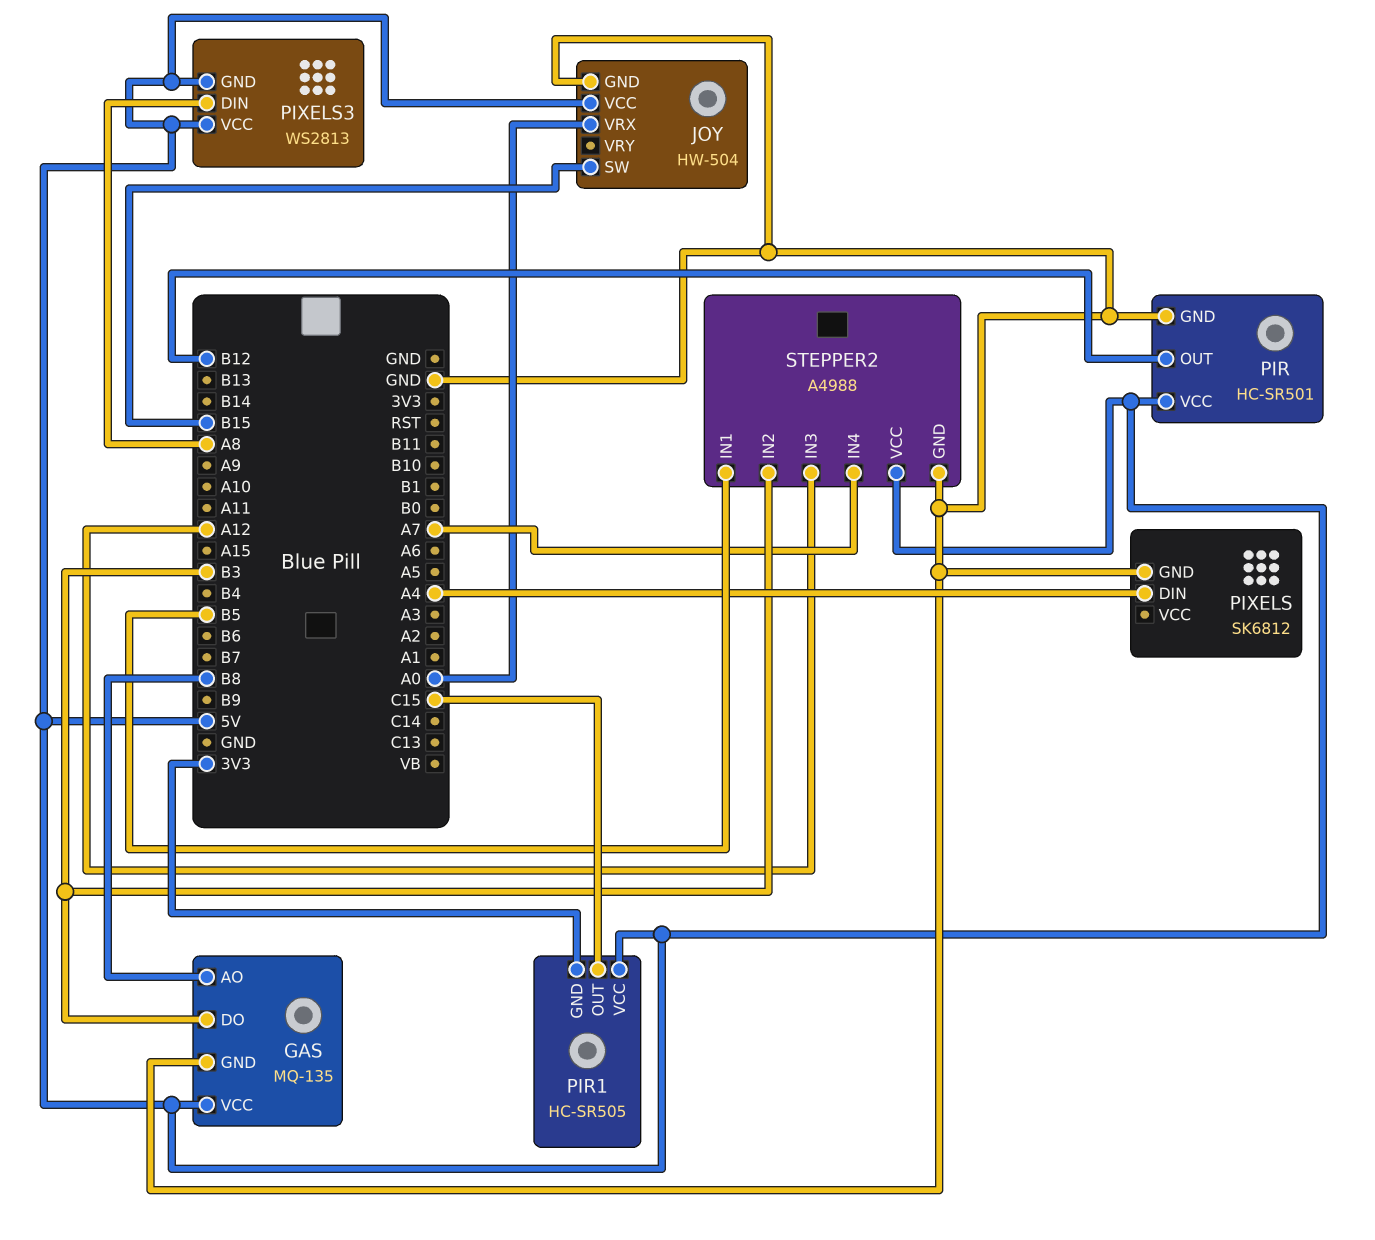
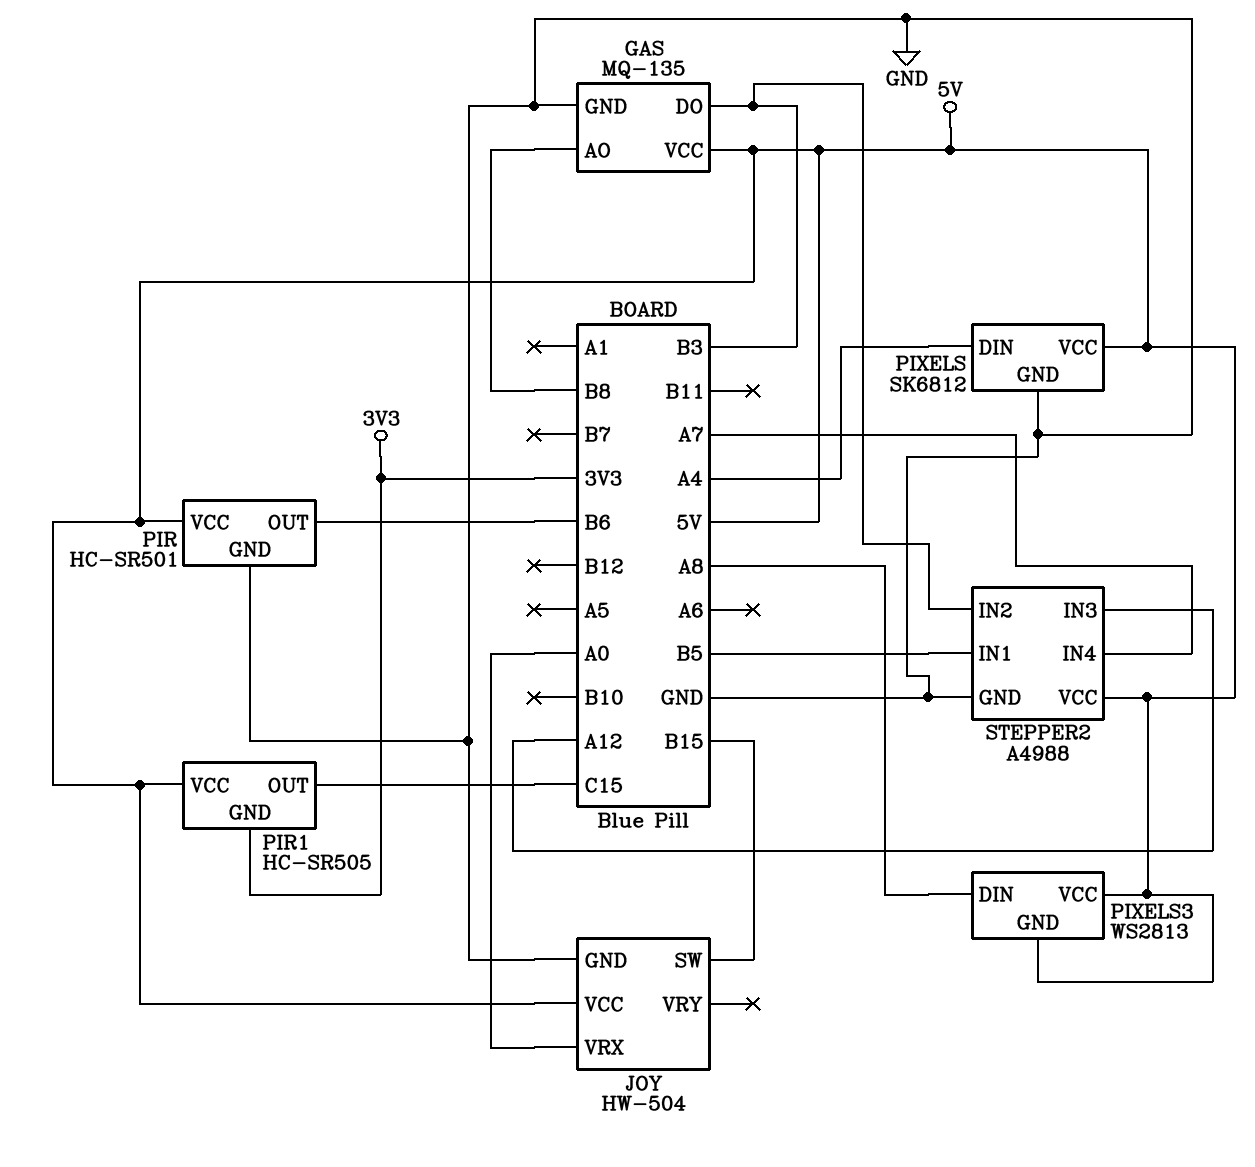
PIR pin OUT: B12 -> B6
PIXELS pin VCC: none -> 5V

